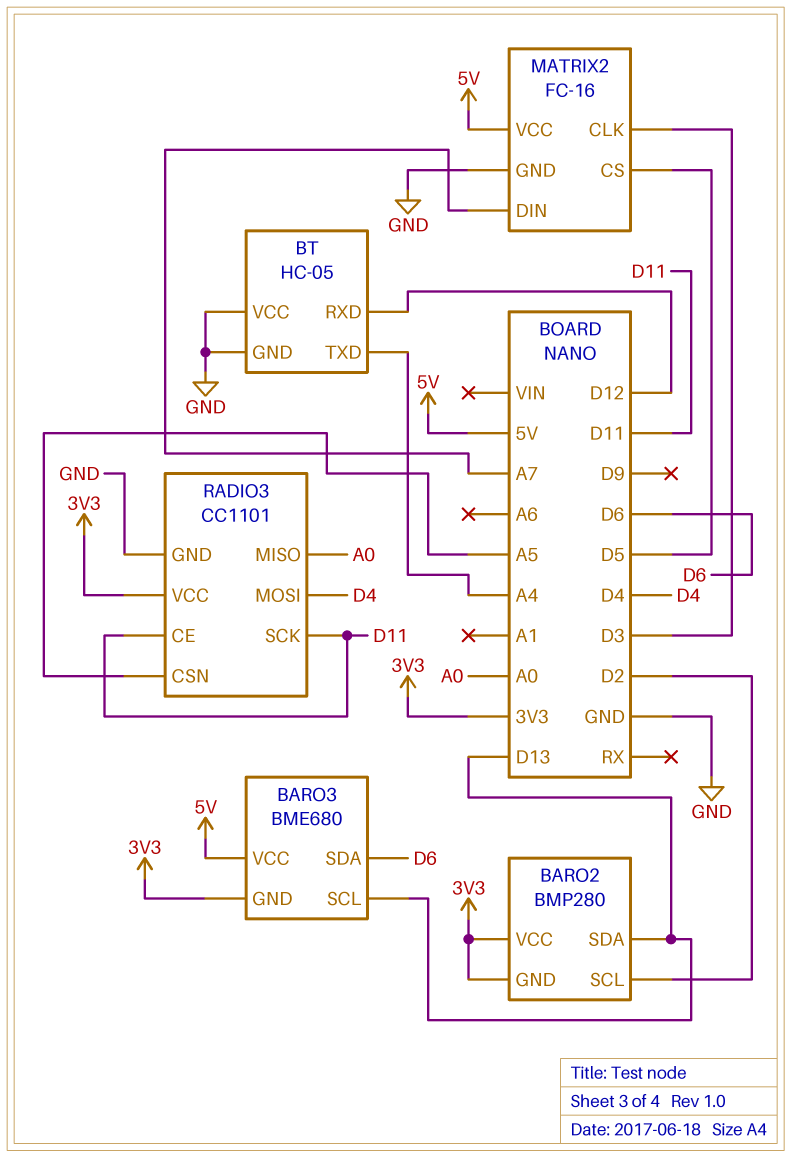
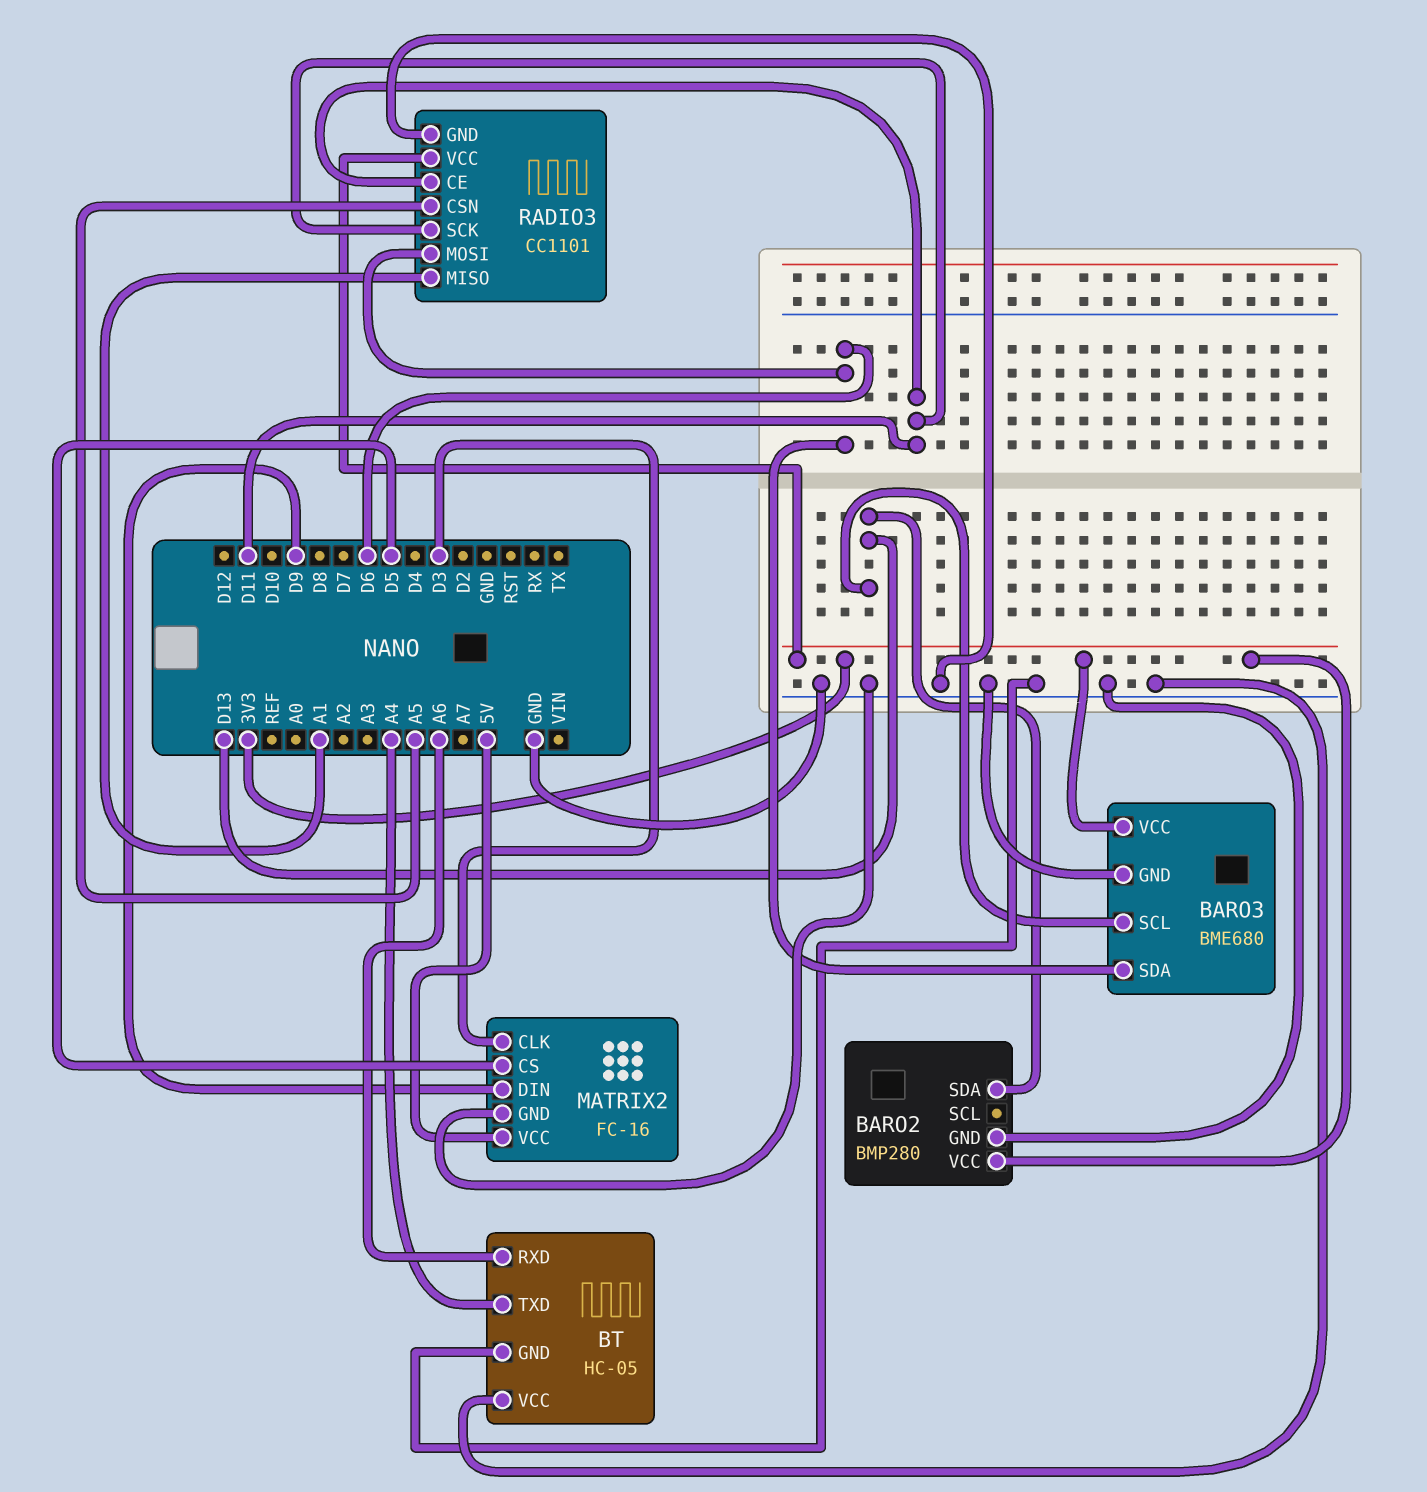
BARO2 pin GND: 3V3 -> GND
BARO2 pin SCL: D2 -> none
BARO3 pin GND: 3V3 -> GND
BARO3 pin VCC: 5V -> 3V3
BT pin RXD: D12 -> A6
MATRIX2 pin DIN: A7 -> D9
RADIO3 pin MISO: A0 -> A1
RADIO3 pin MOSI: D4 -> D6

